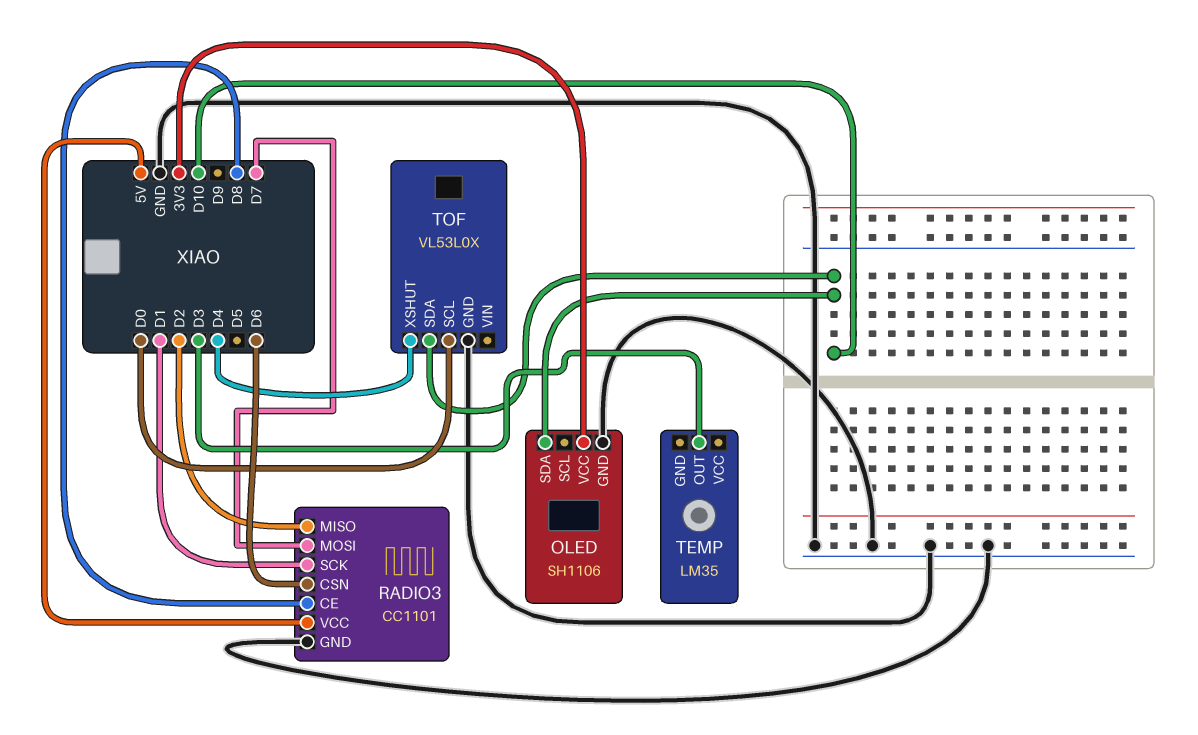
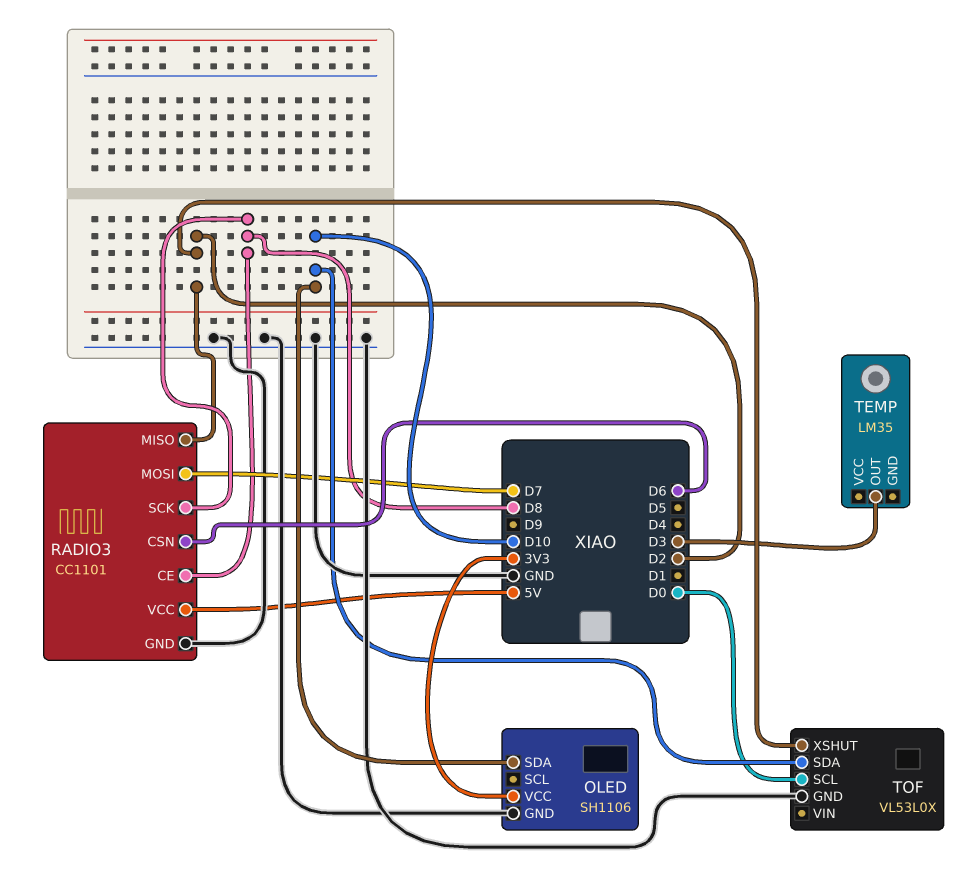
RADIO3 pin SCK: D1 -> D8
TOF pin XSHUT: D4 -> D2

